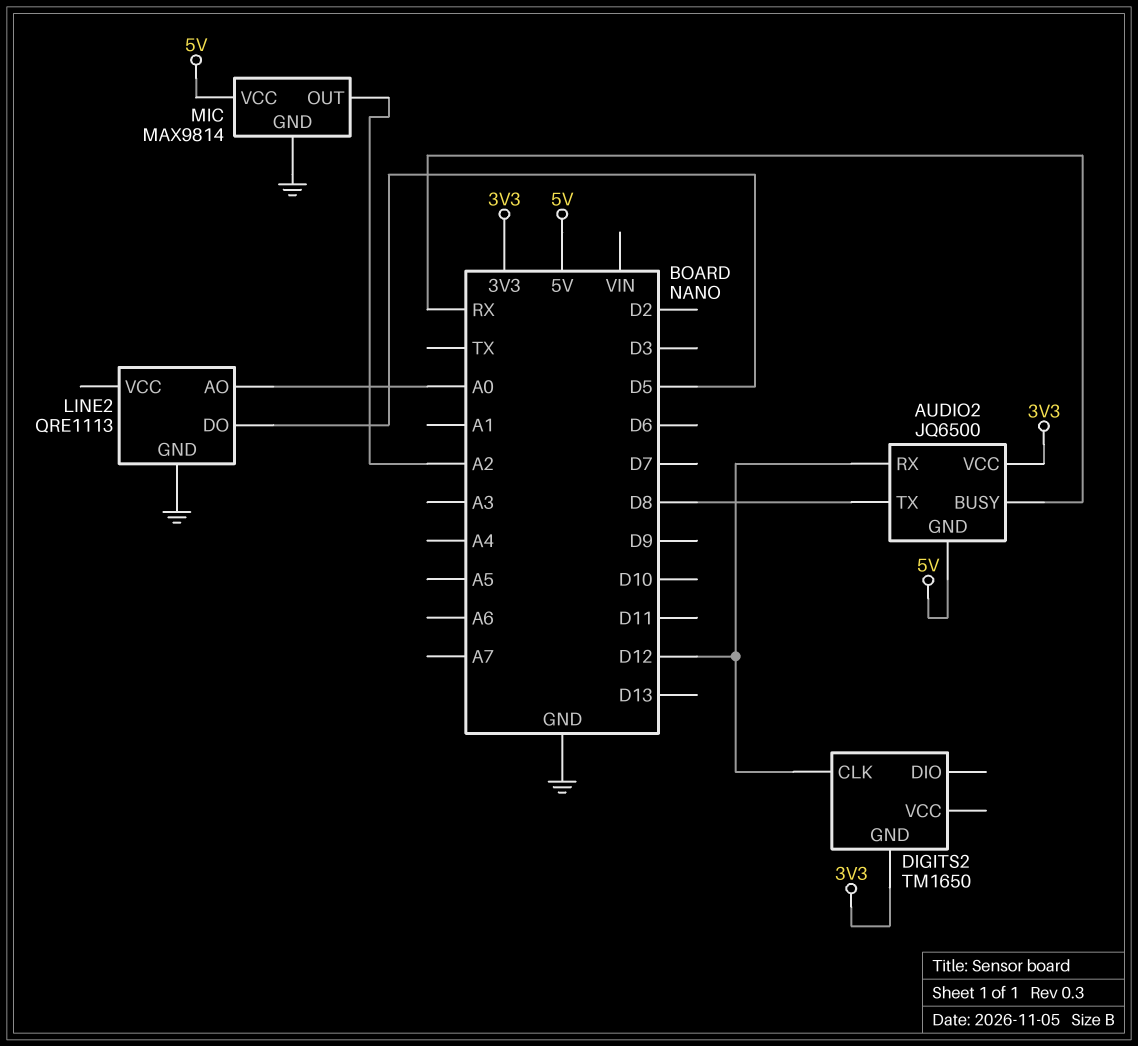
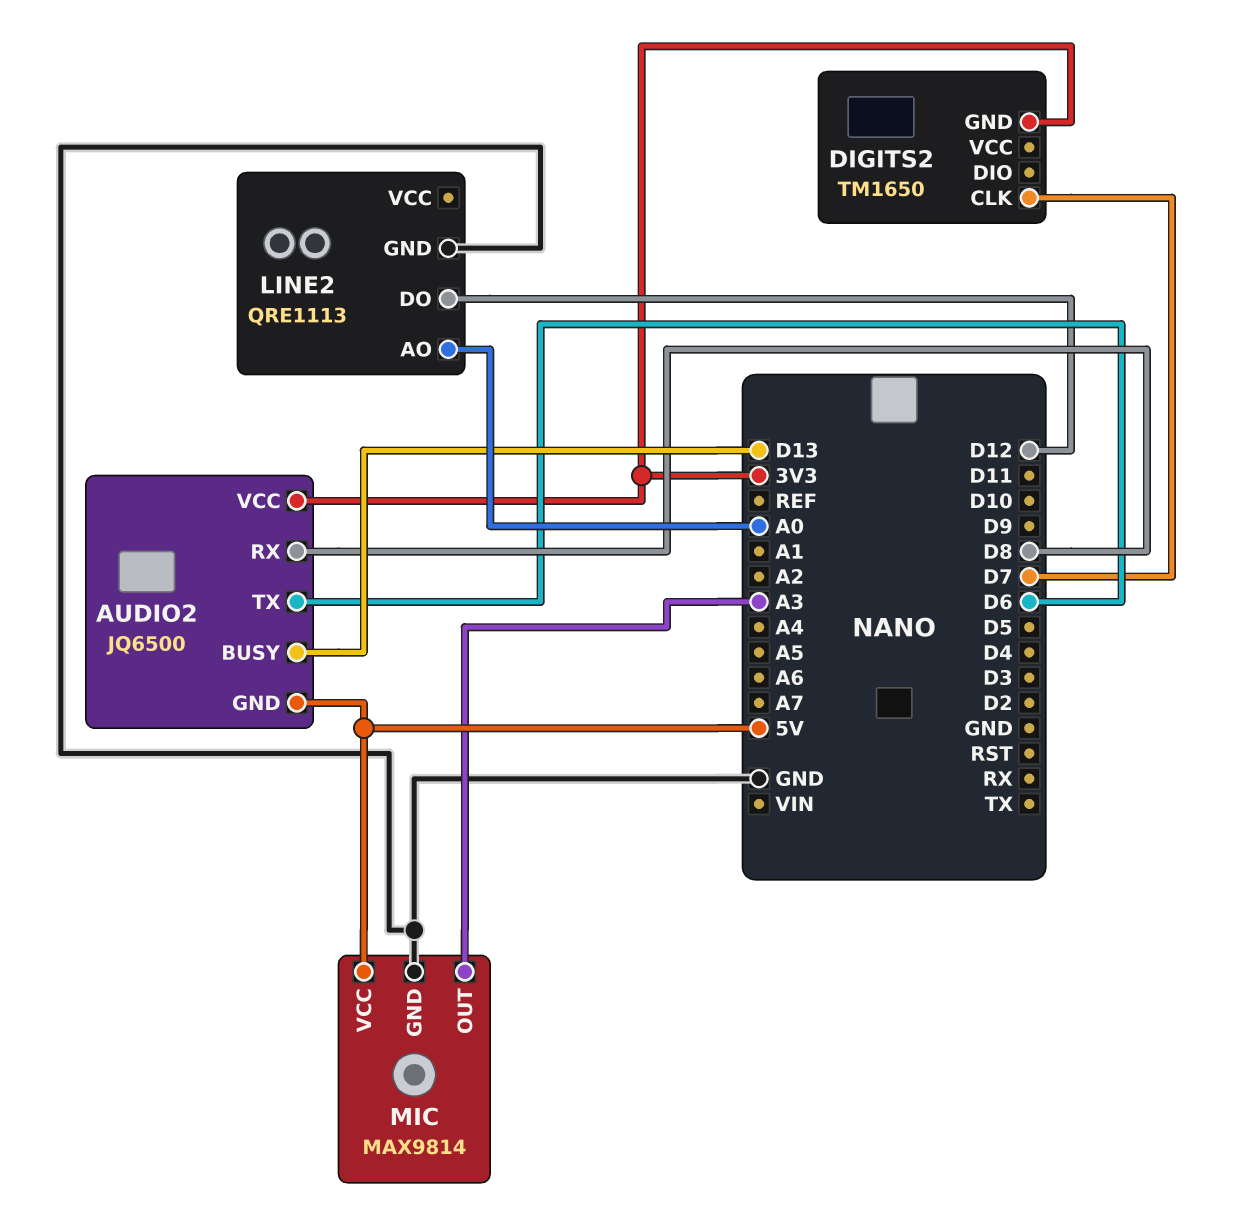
AUDIO2 pin BUSY: RX -> D13
AUDIO2 pin RX: D12 -> D8
AUDIO2 pin TX: D8 -> D6
DIGITS2 pin CLK: D12 -> D7
LINE2 pin DO: D5 -> D12
MIC pin OUT: A2 -> A3

